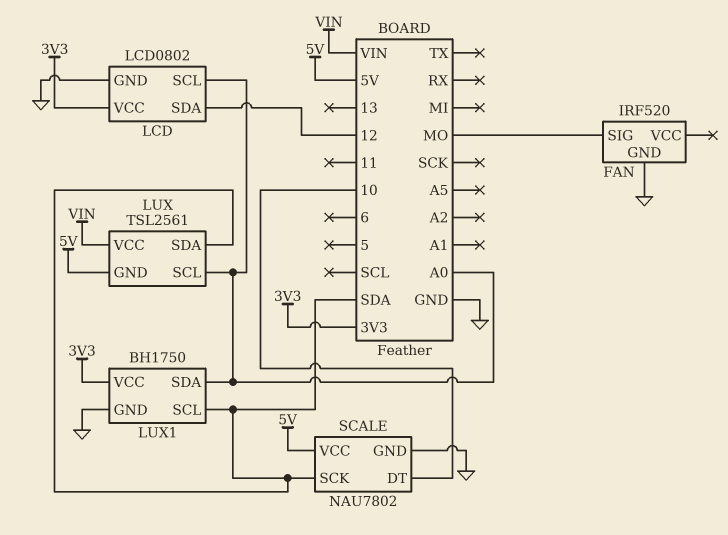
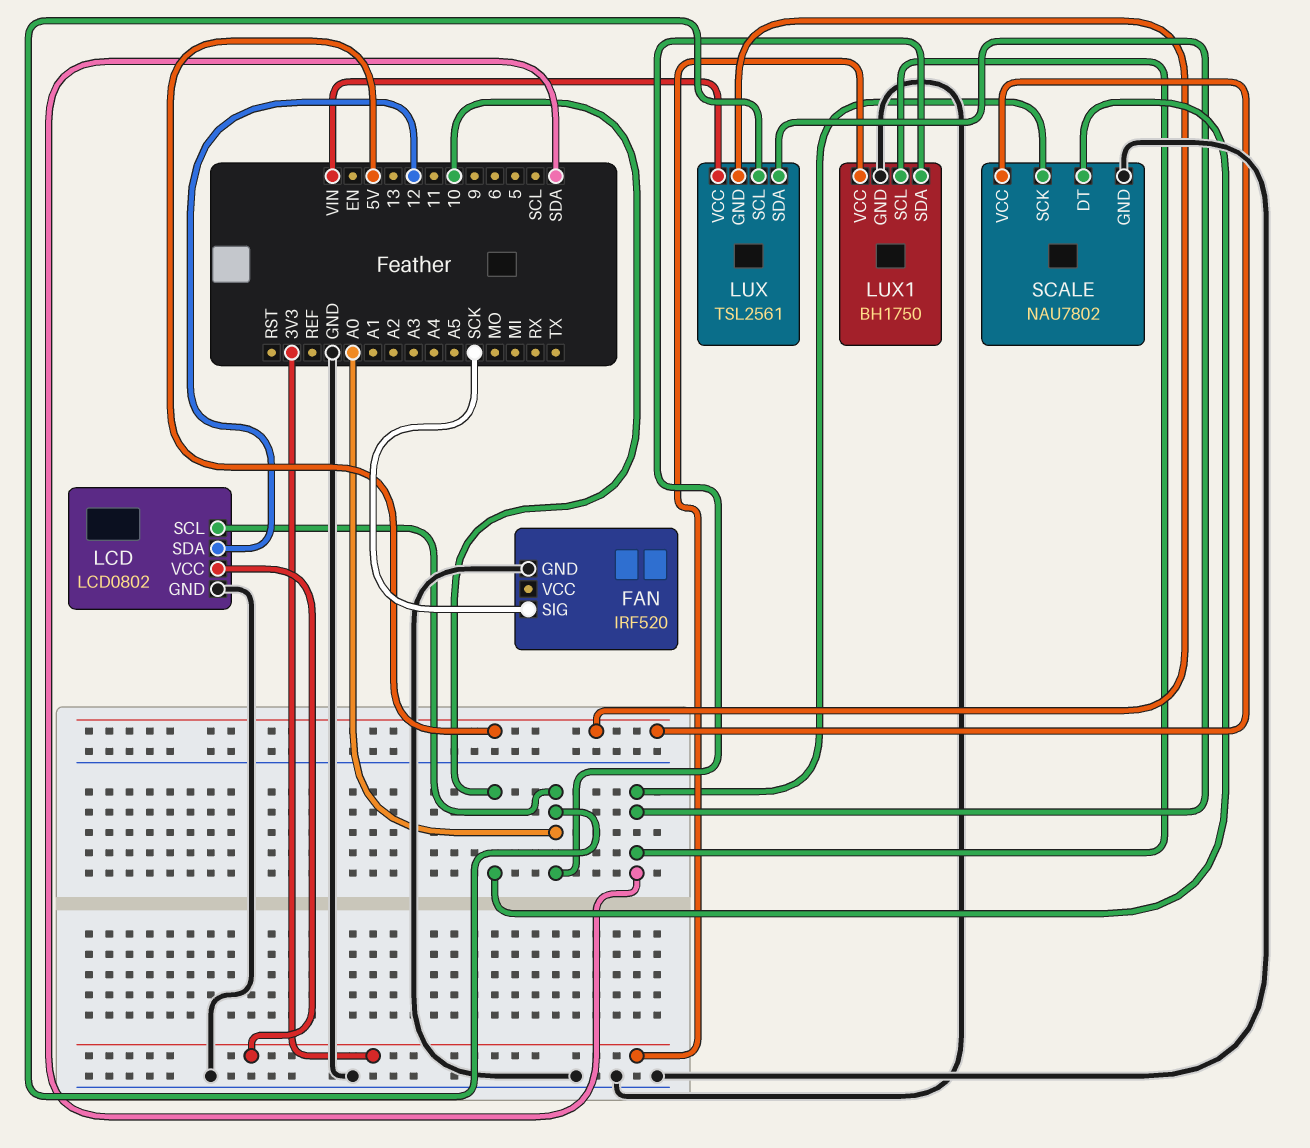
FAN pin SIG: MO -> SCK

